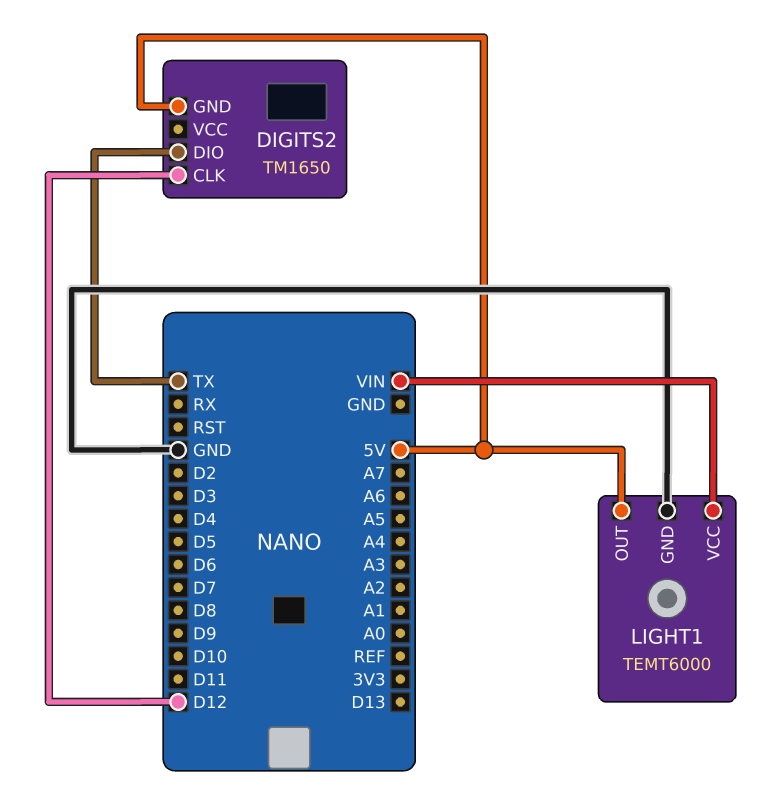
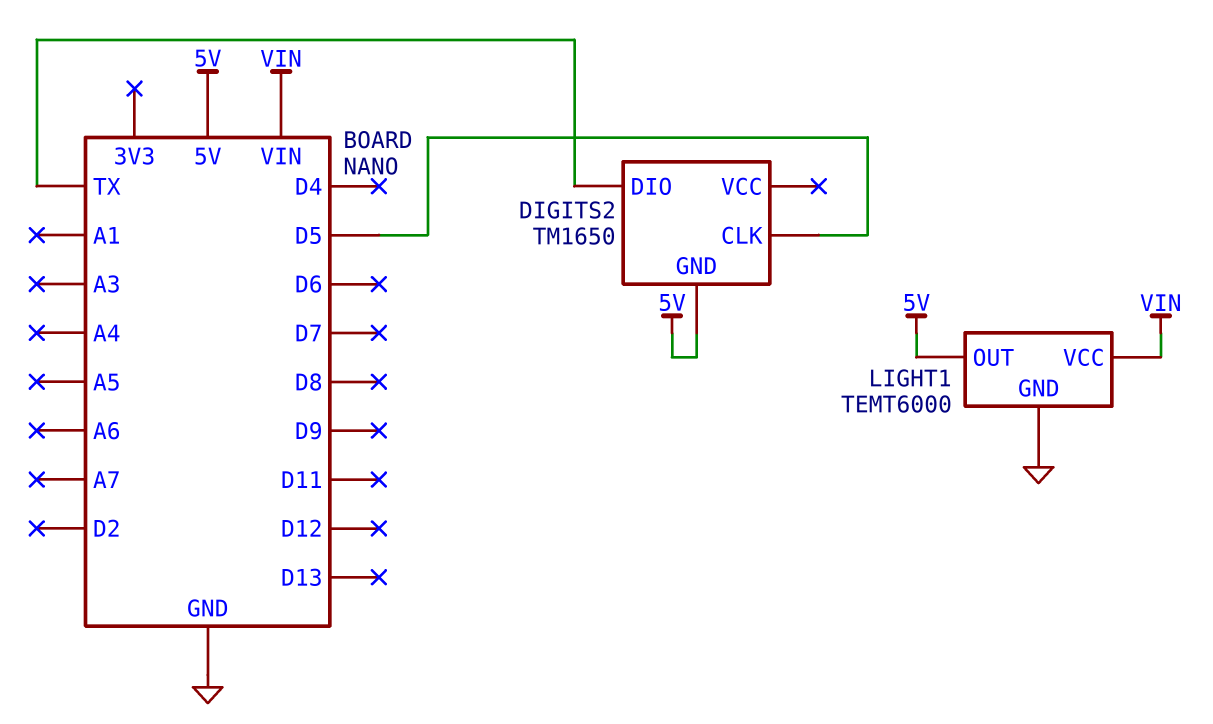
DIGITS2 pin CLK: D12 -> D5

